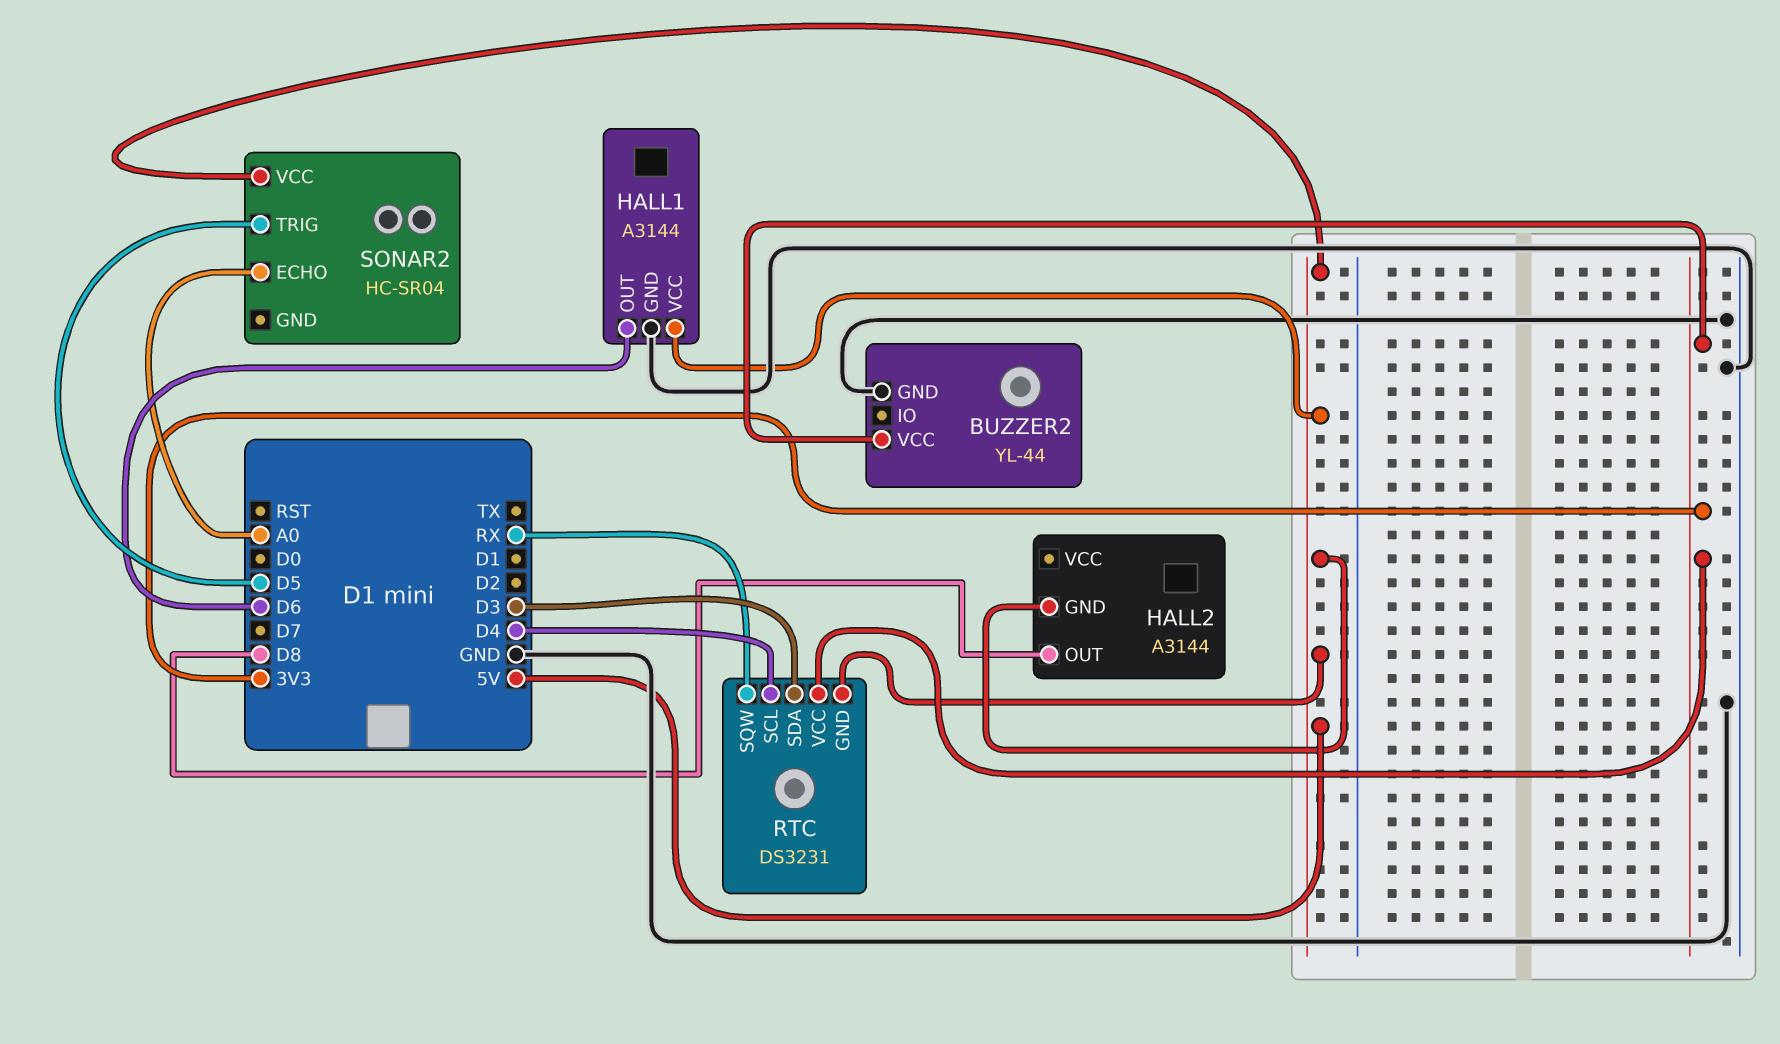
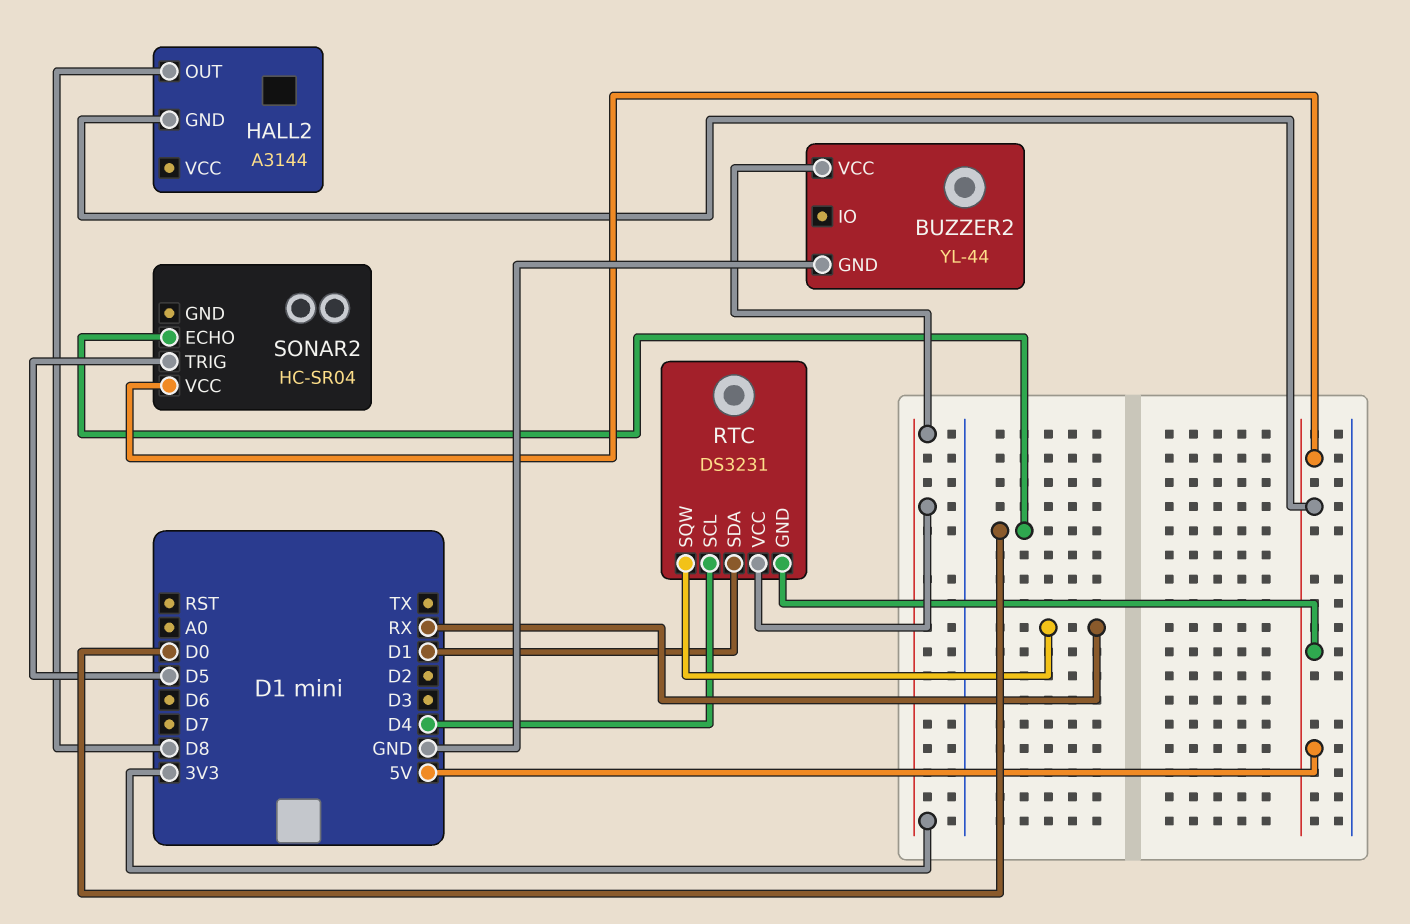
HALL1: A3144 -> none
HALL1 pin GND: GND -> none
HALL1 pin OUT: D6 -> none
HALL1 pin VCC: 5V -> none
RTC pin SDA: D3 -> D1
SONAR2 pin ECHO: A0 -> D0

